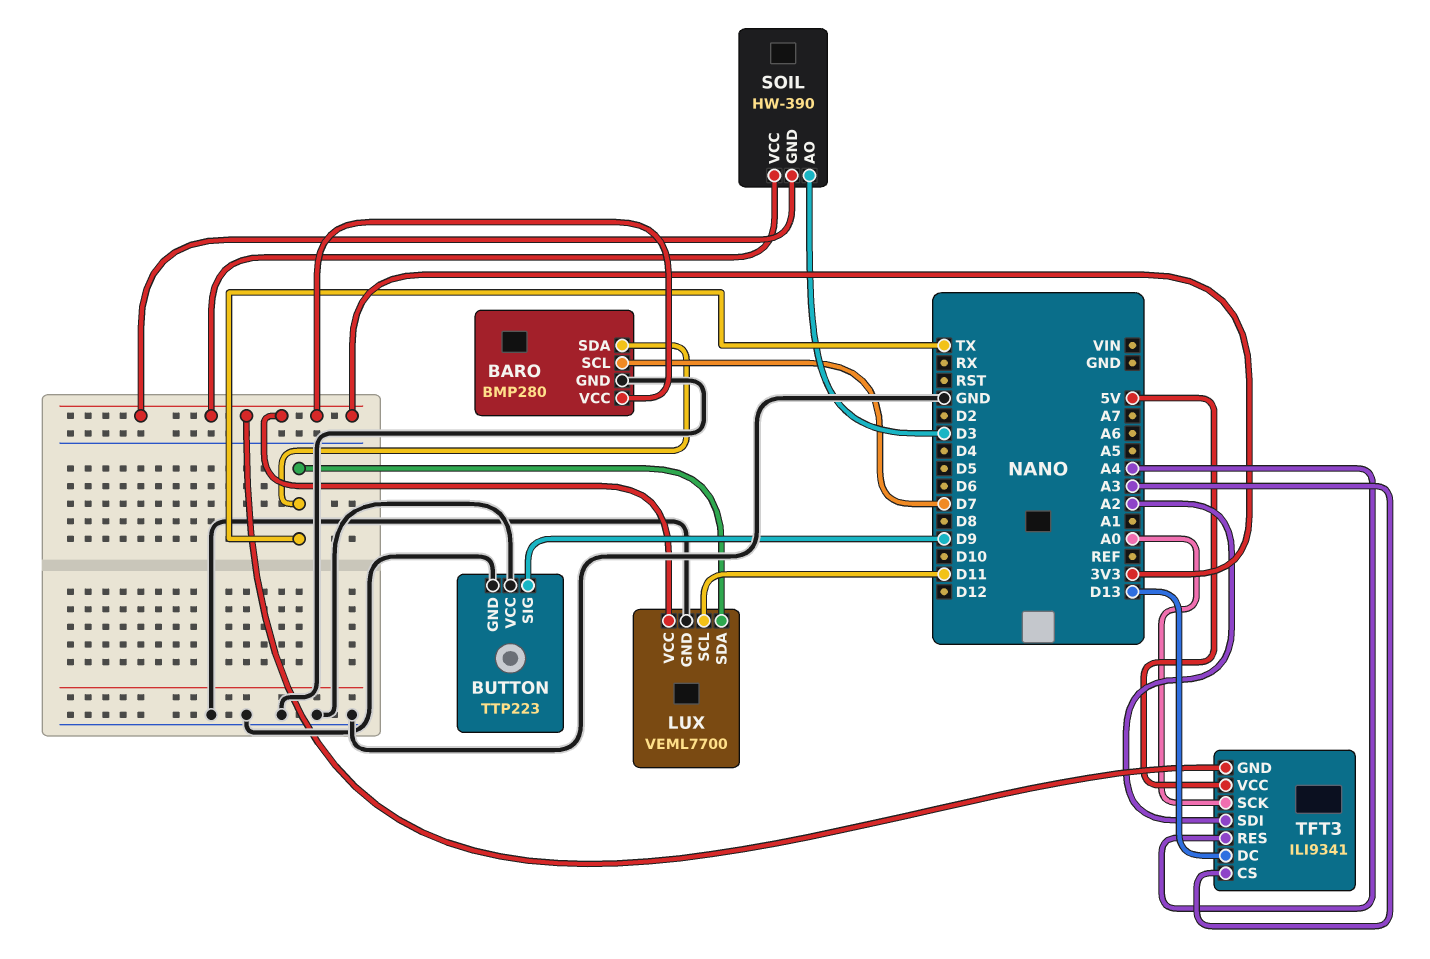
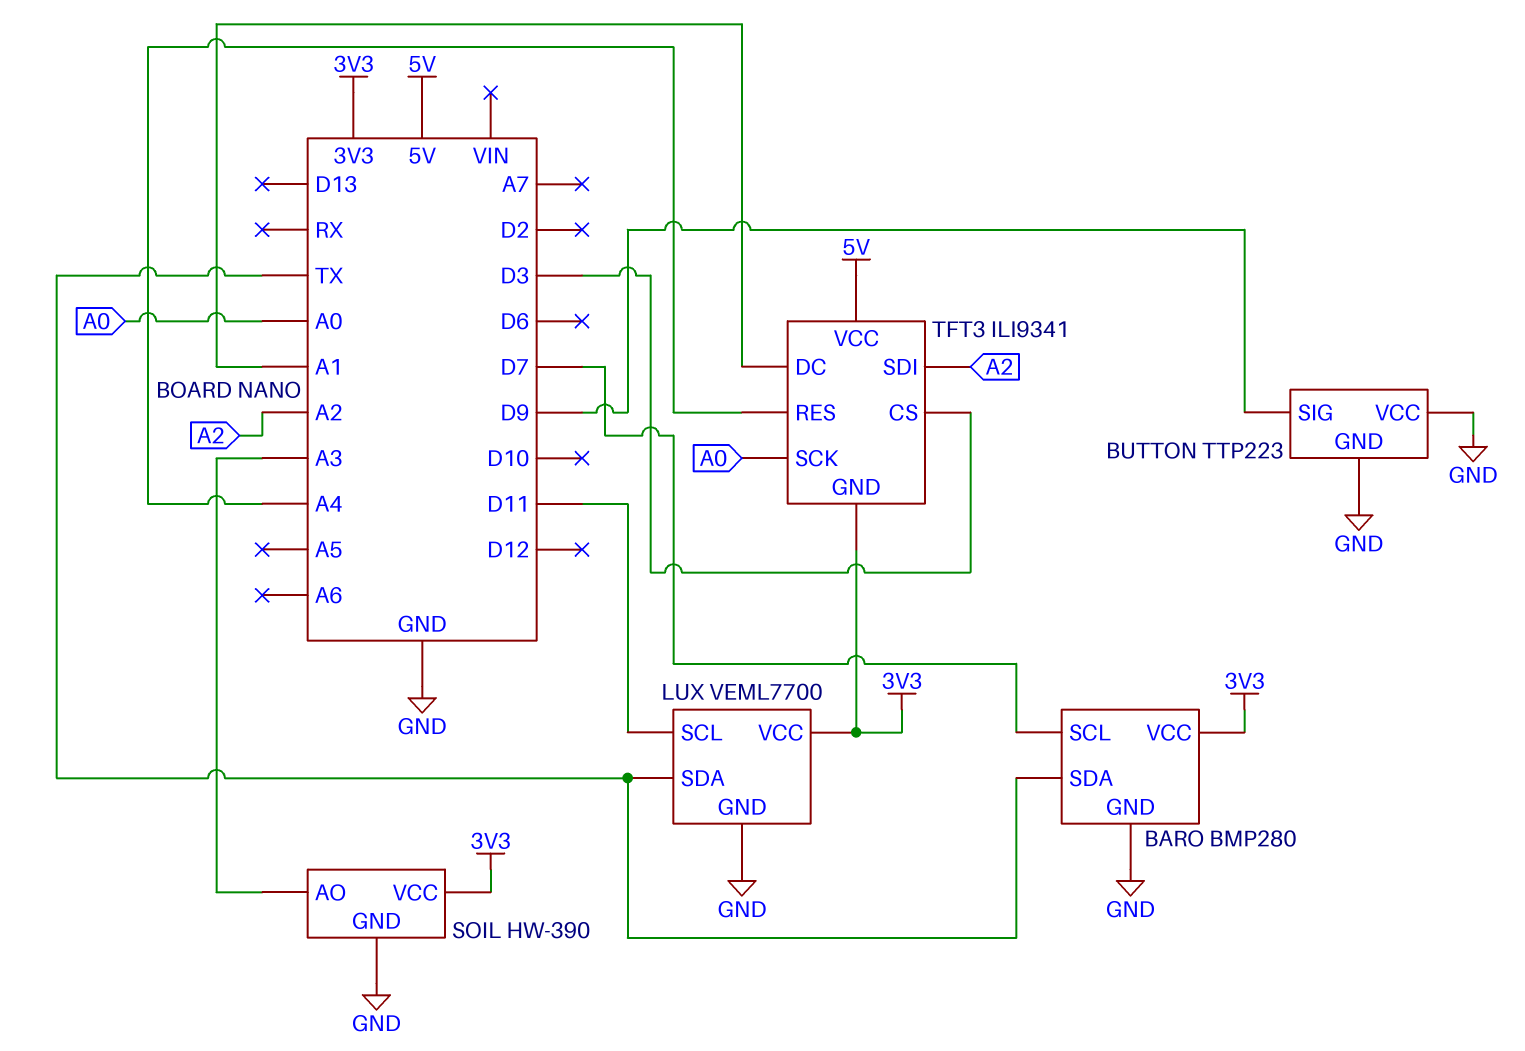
SOIL pin AO: D3 -> A3
SOIL pin GND: 3V3 -> GND
TFT3 pin CS: A3 -> D3
TFT3 pin DC: D13 -> A1

